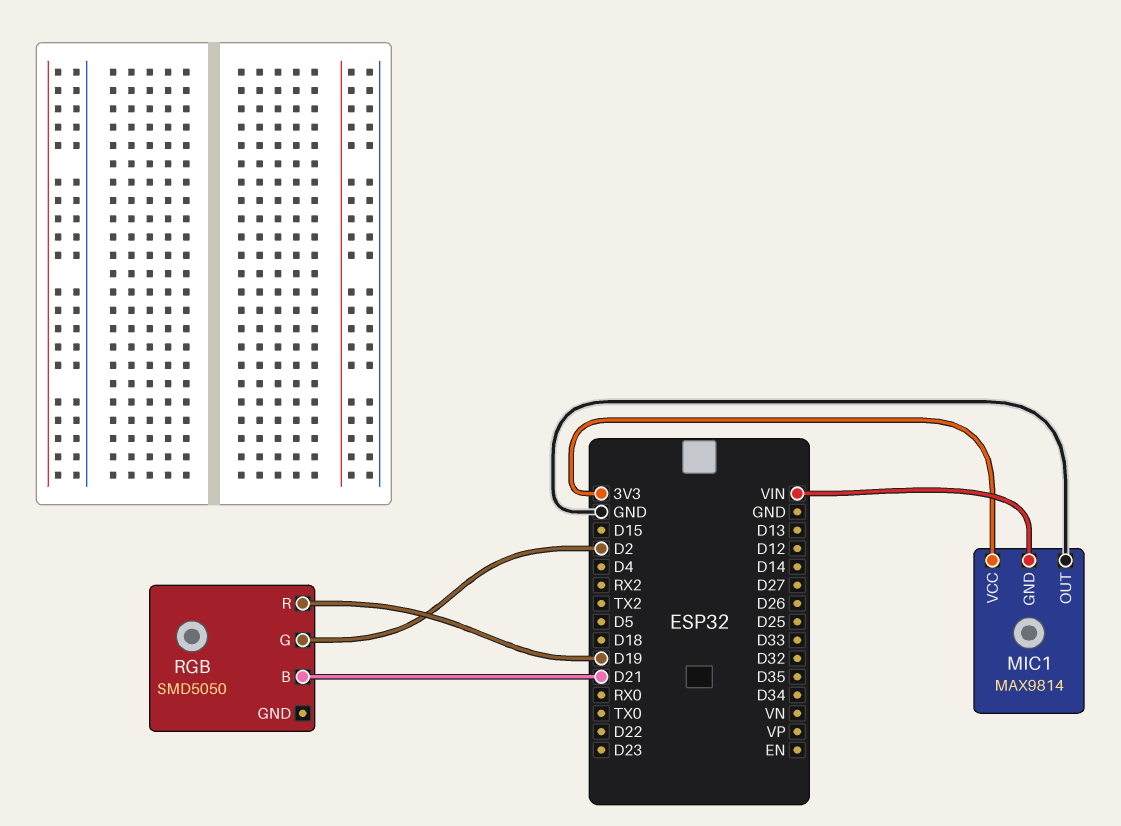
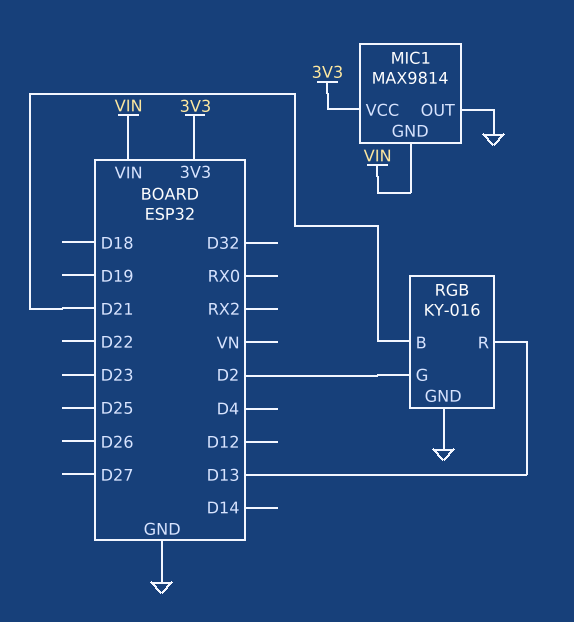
RGB: SMD5050 -> KY-016
RGB pin GND: none -> GND
RGB pin R: D19 -> D13

